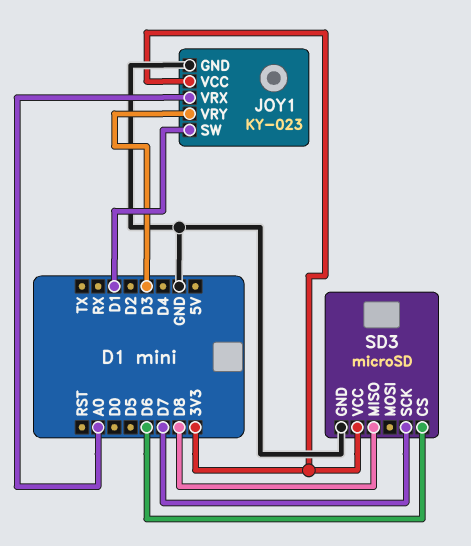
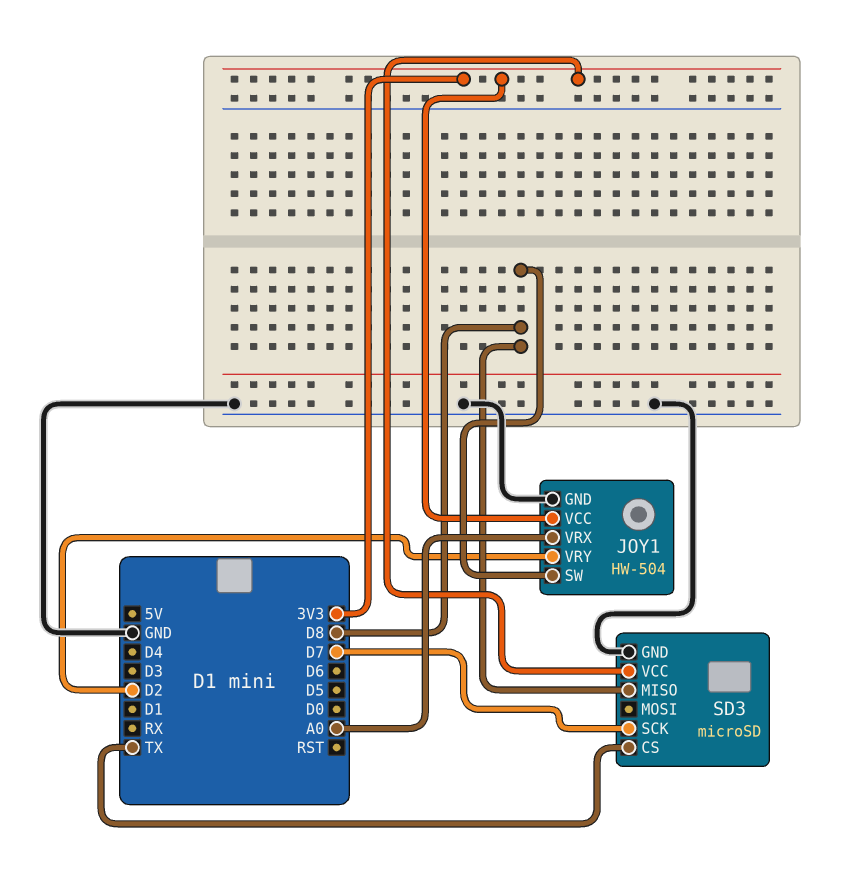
JOY1: KY-023 -> HW-504
JOY1 pin SW: D1 -> D8
JOY1 pin VRY: D3 -> D2
SD3 pin CS: D6 -> TX

